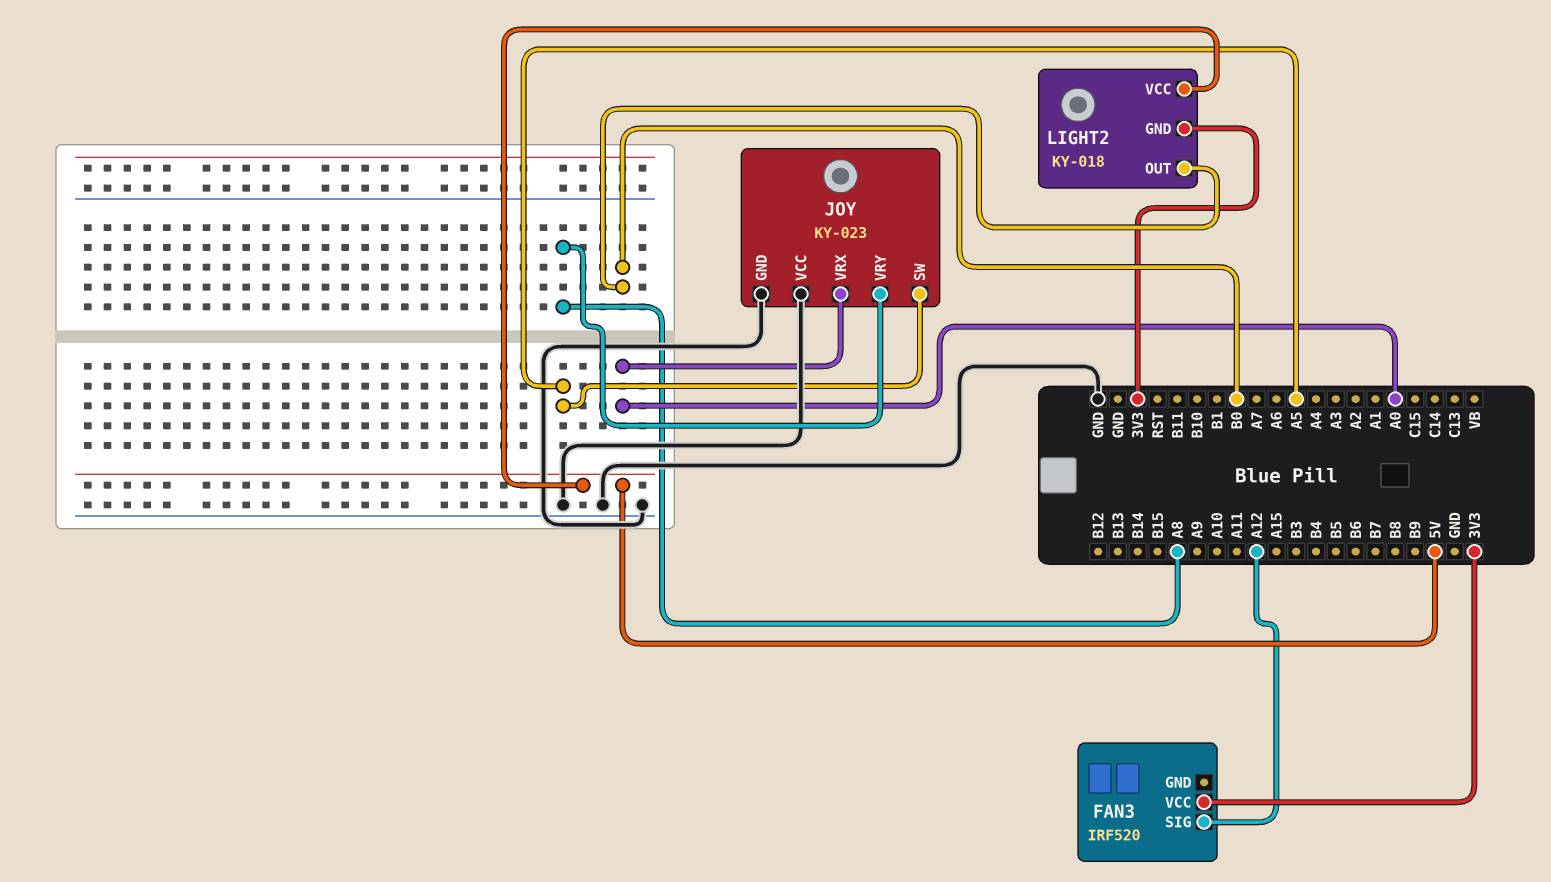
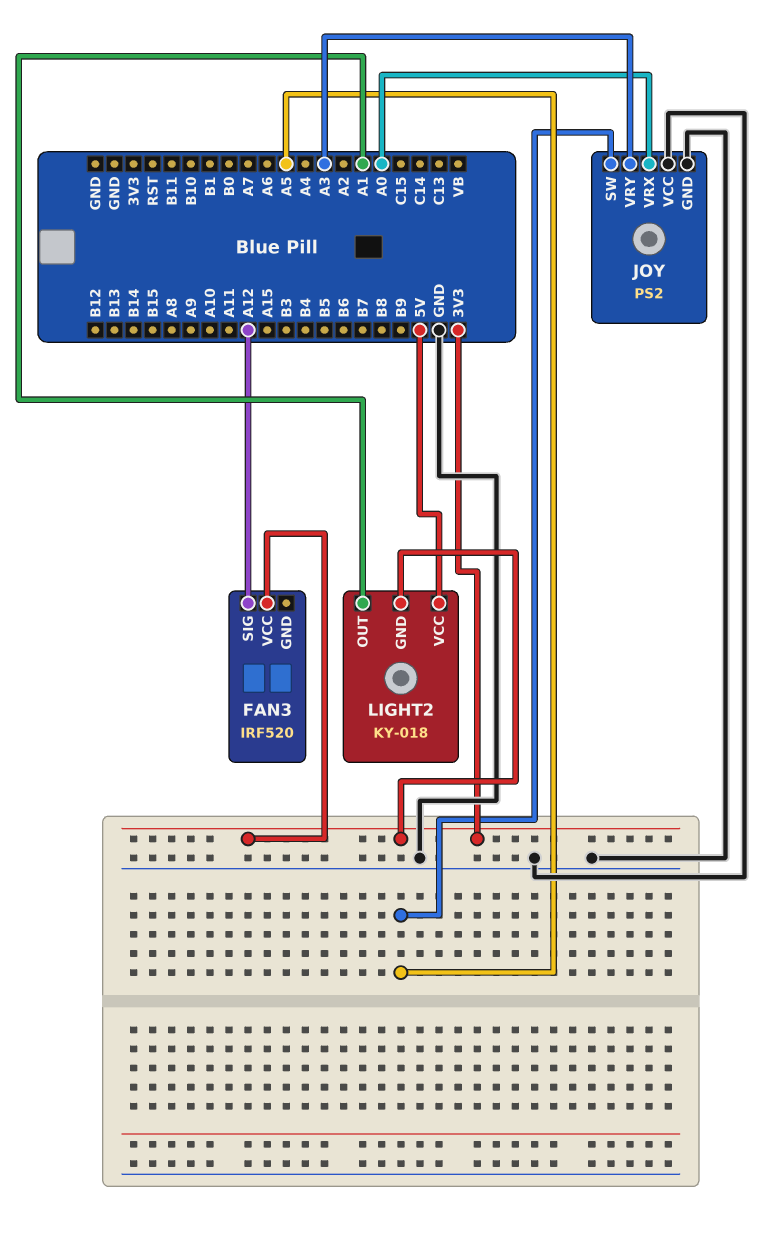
JOY: KY-023 -> PS2
JOY pin VRY: A8 -> A3
LIGHT2 pin OUT: B0 -> A1

